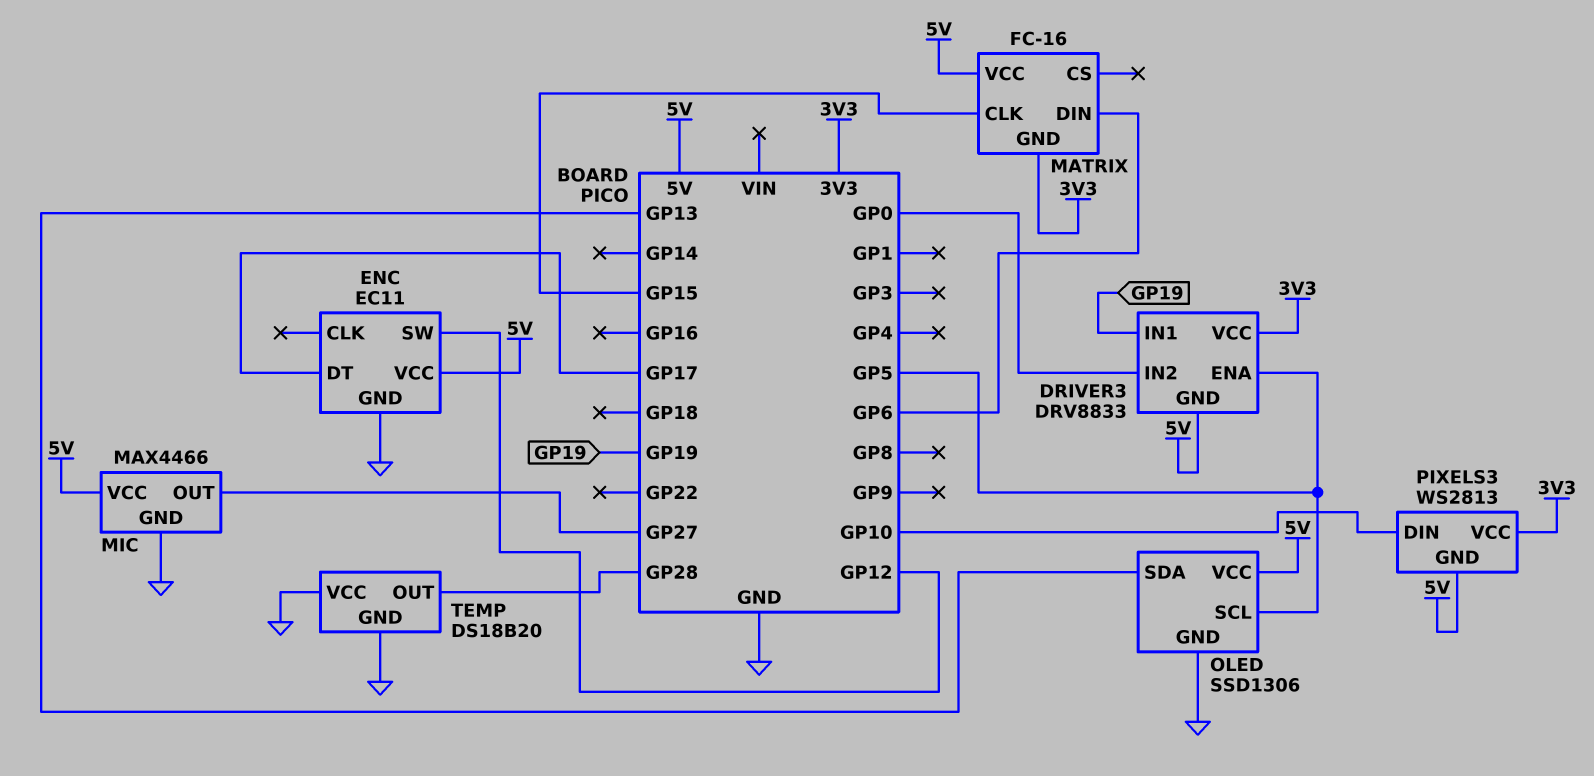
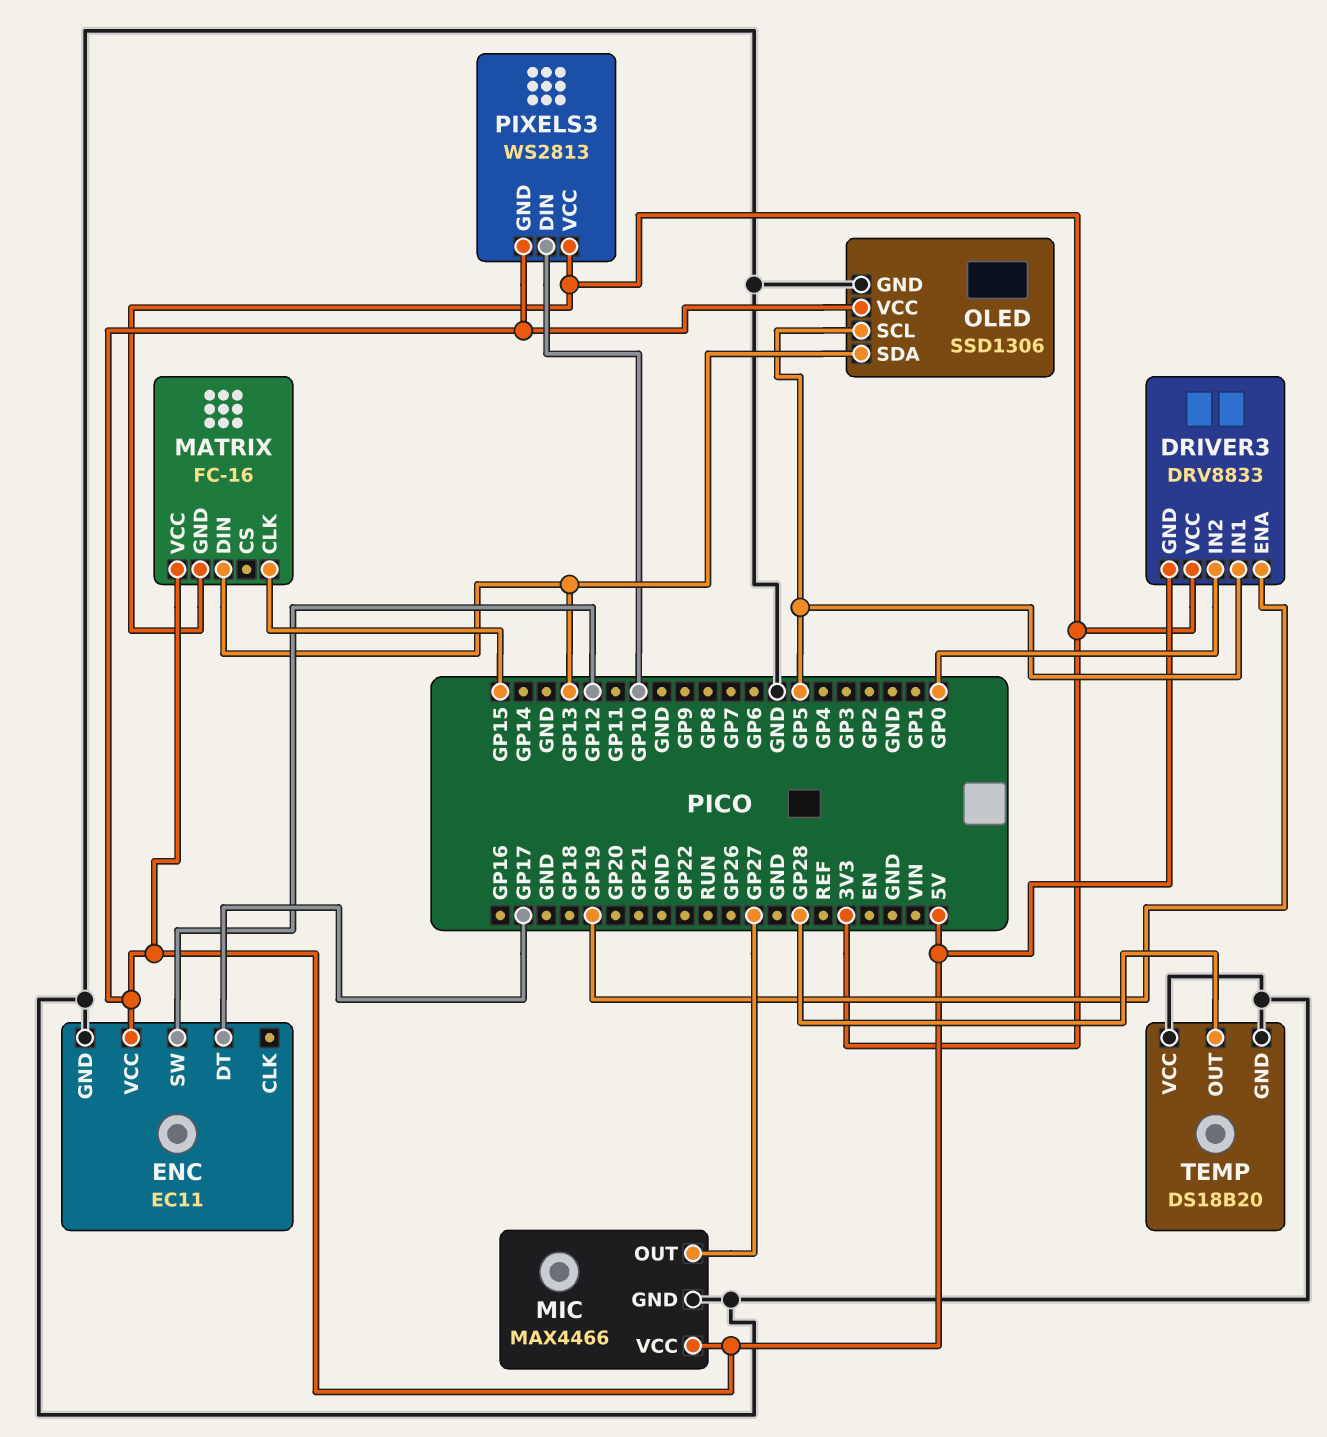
DRIVER3 pin ENA: GP5 -> GP19
DRIVER3 pin IN1: GP19 -> GP5
MATRIX pin DIN: GP6 -> GP13

